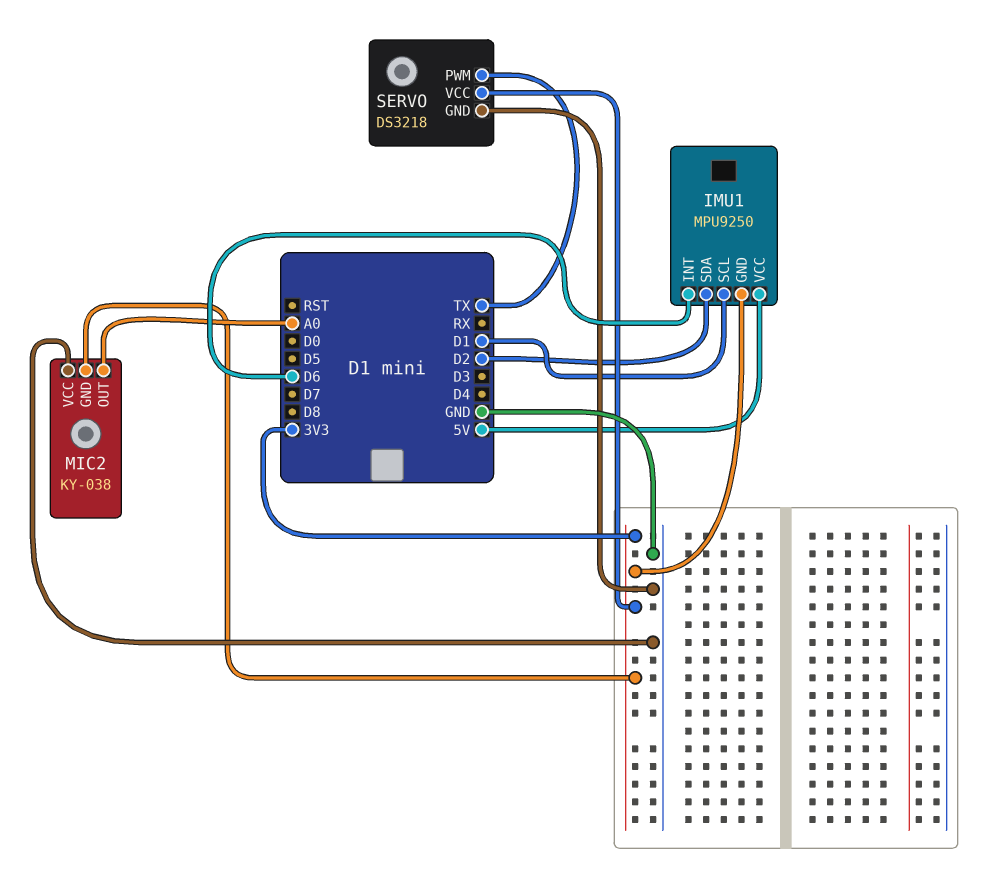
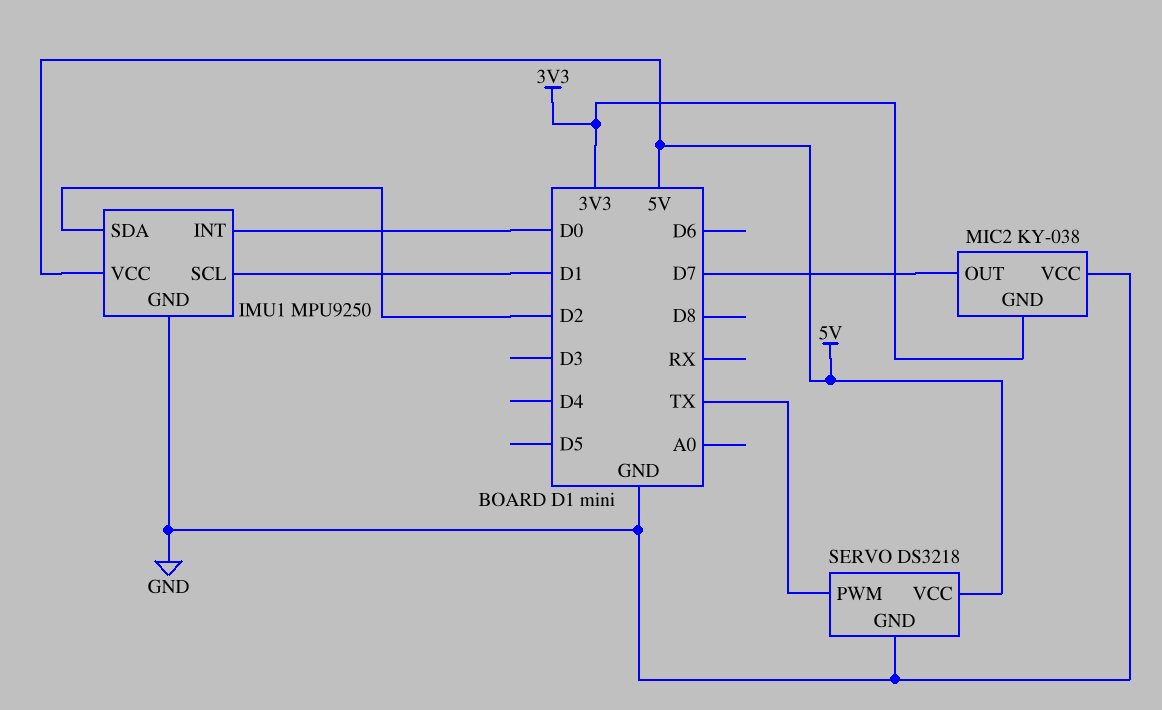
IMU1 pin GND: 3V3 -> GND
IMU1 pin INT: D6 -> D0
MIC2 pin OUT: A0 -> D7
SERVO pin VCC: 3V3 -> 5V

